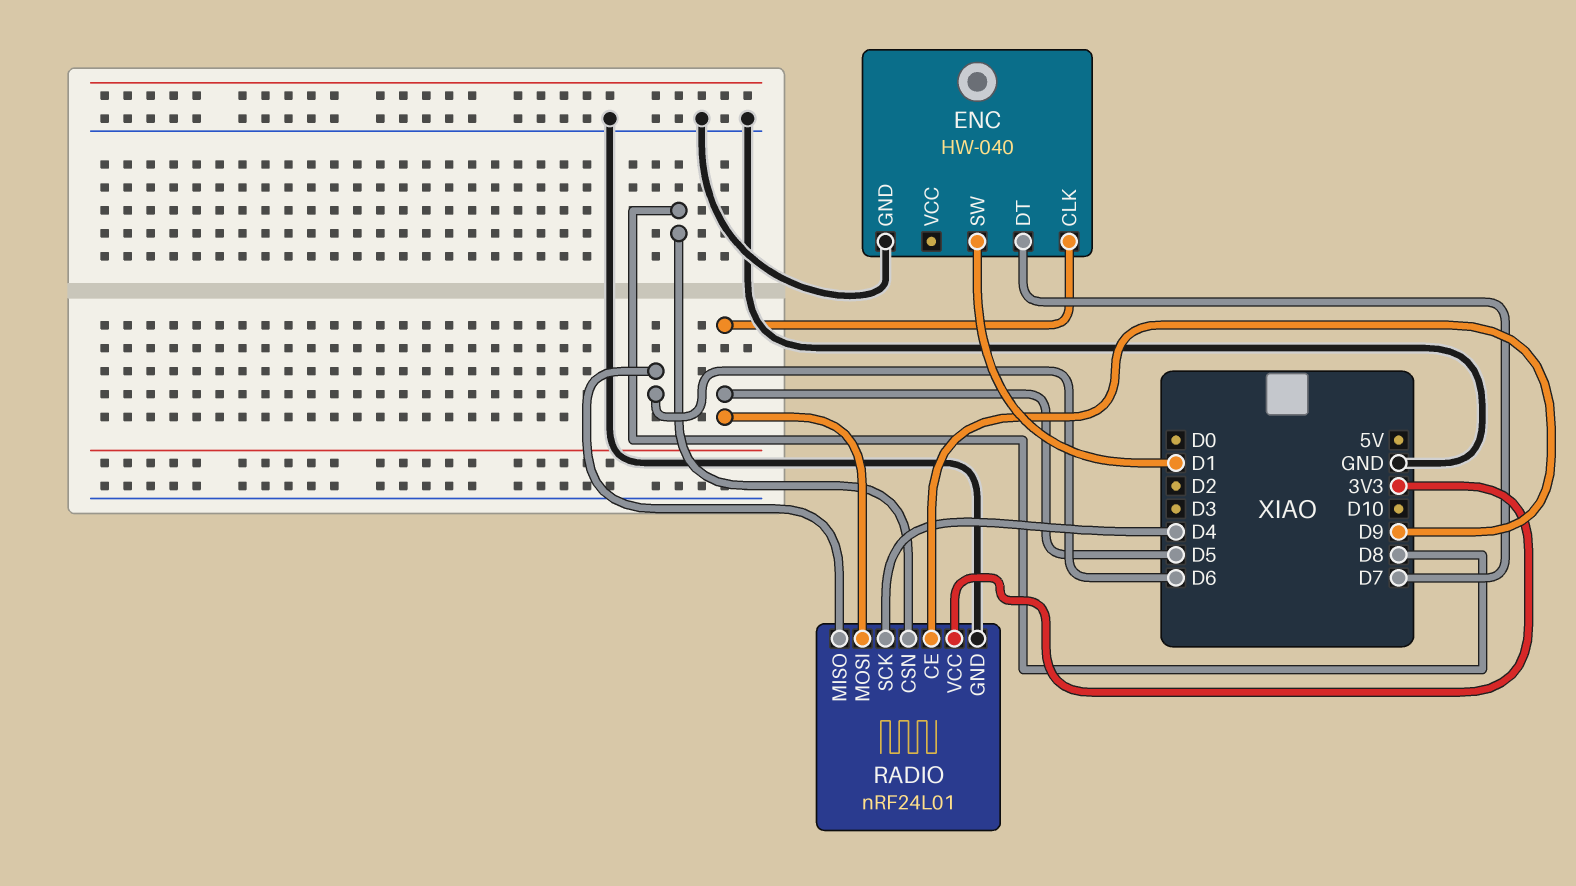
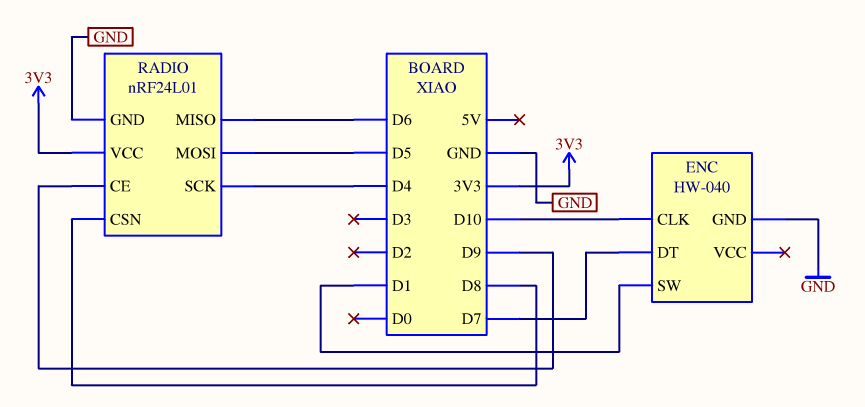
ENC pin CLK: D5 -> D10

